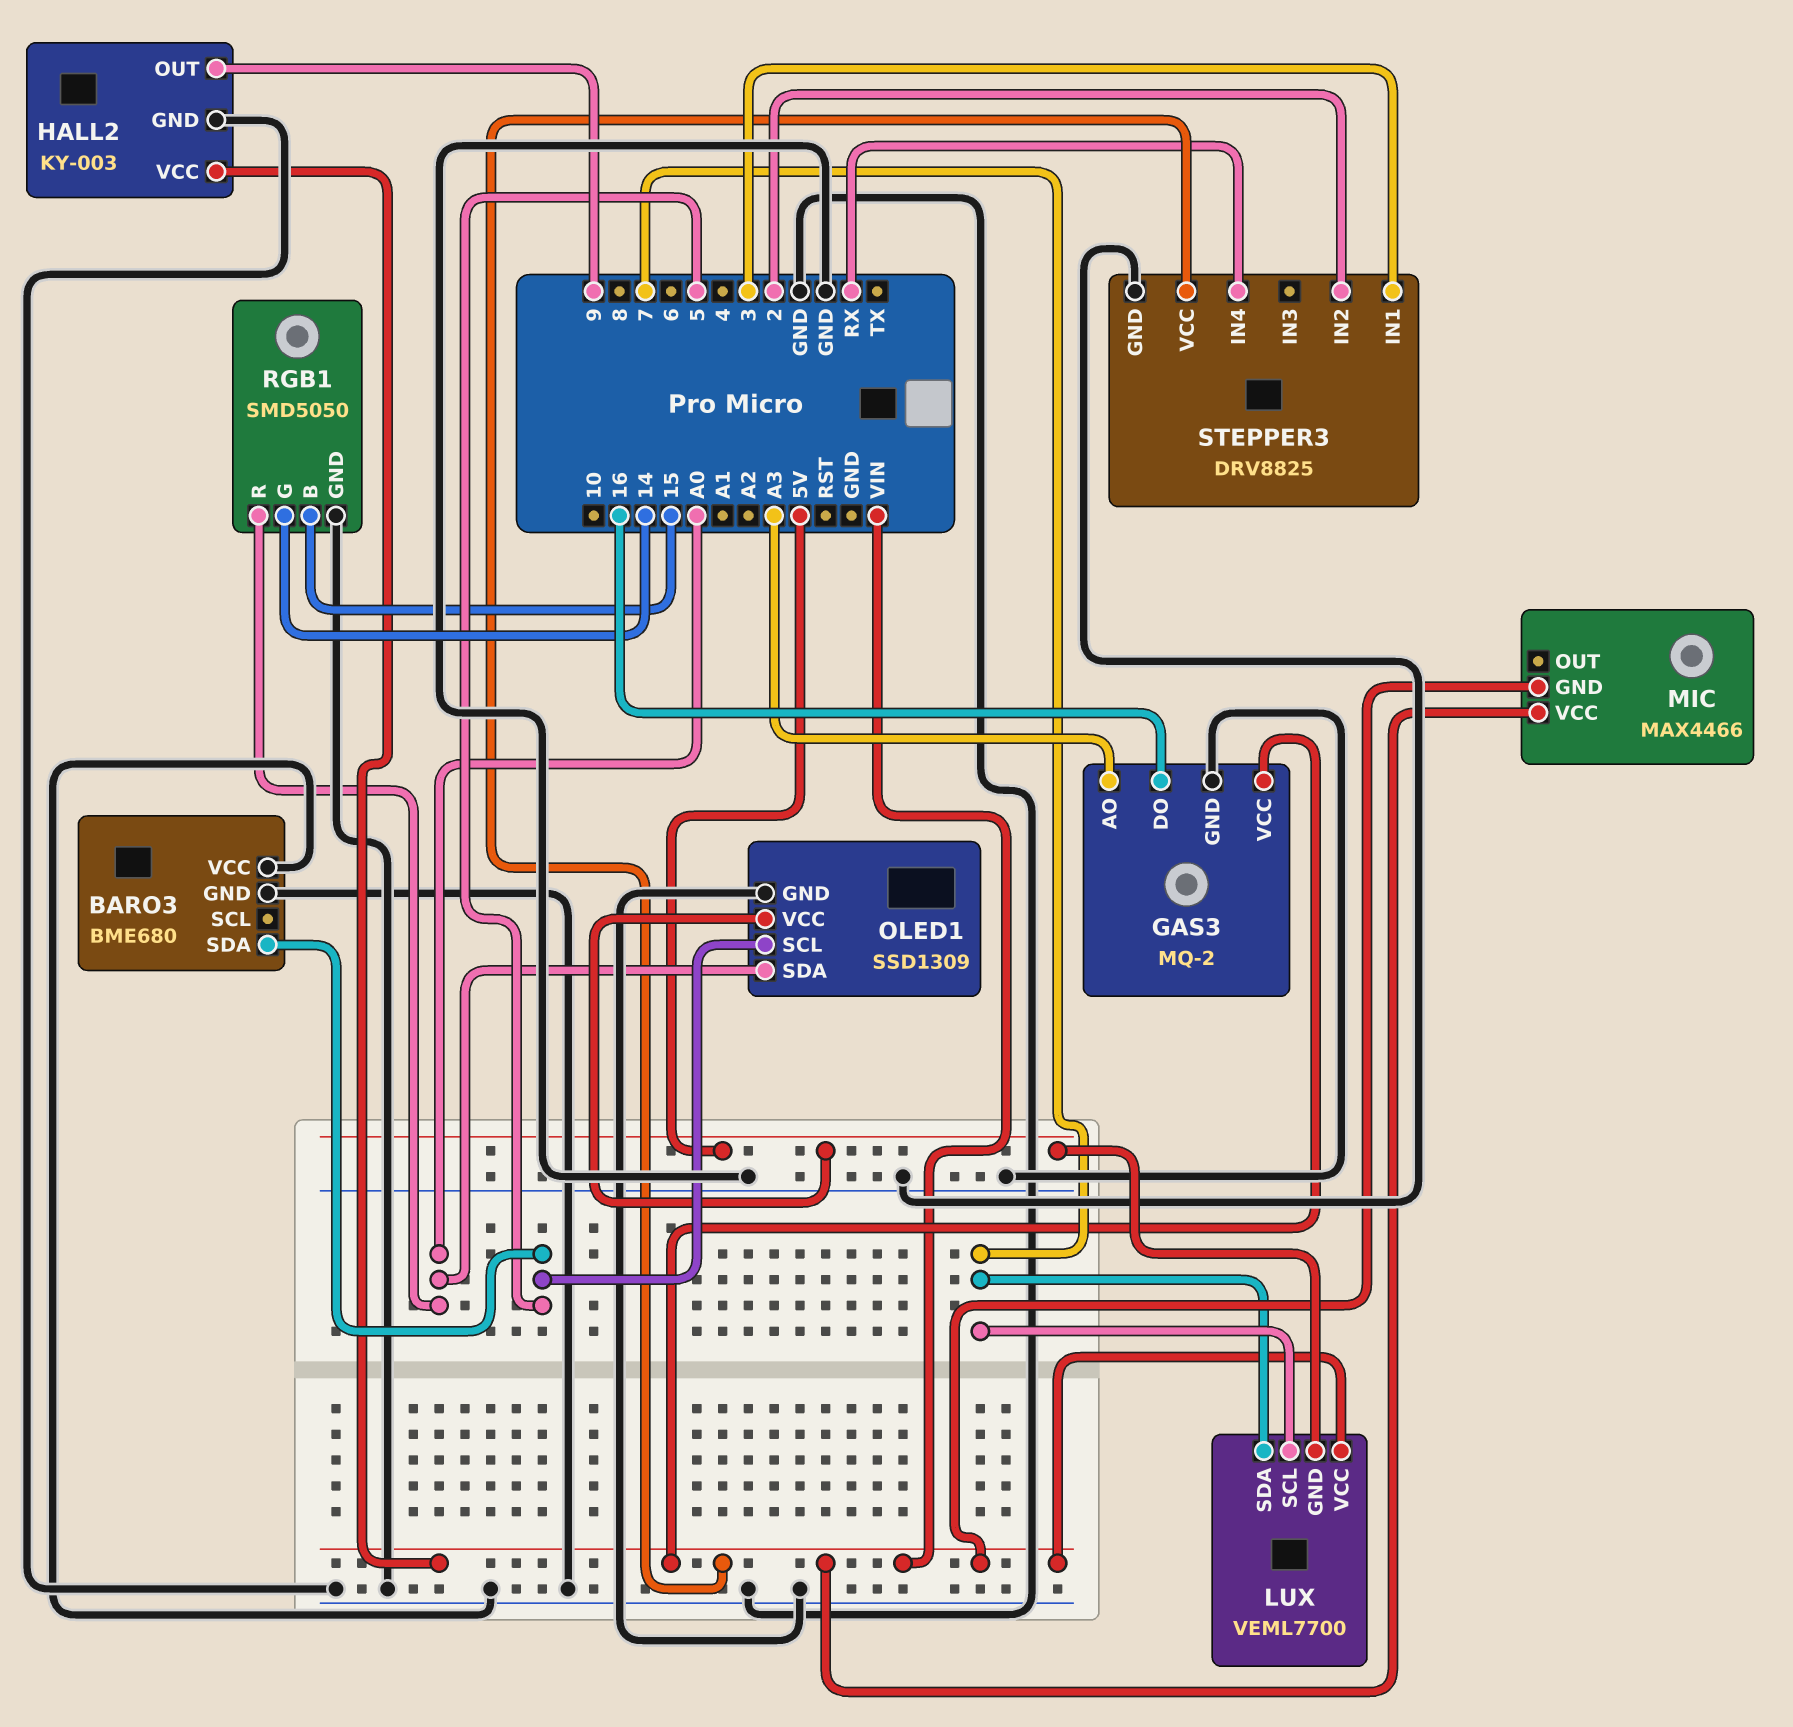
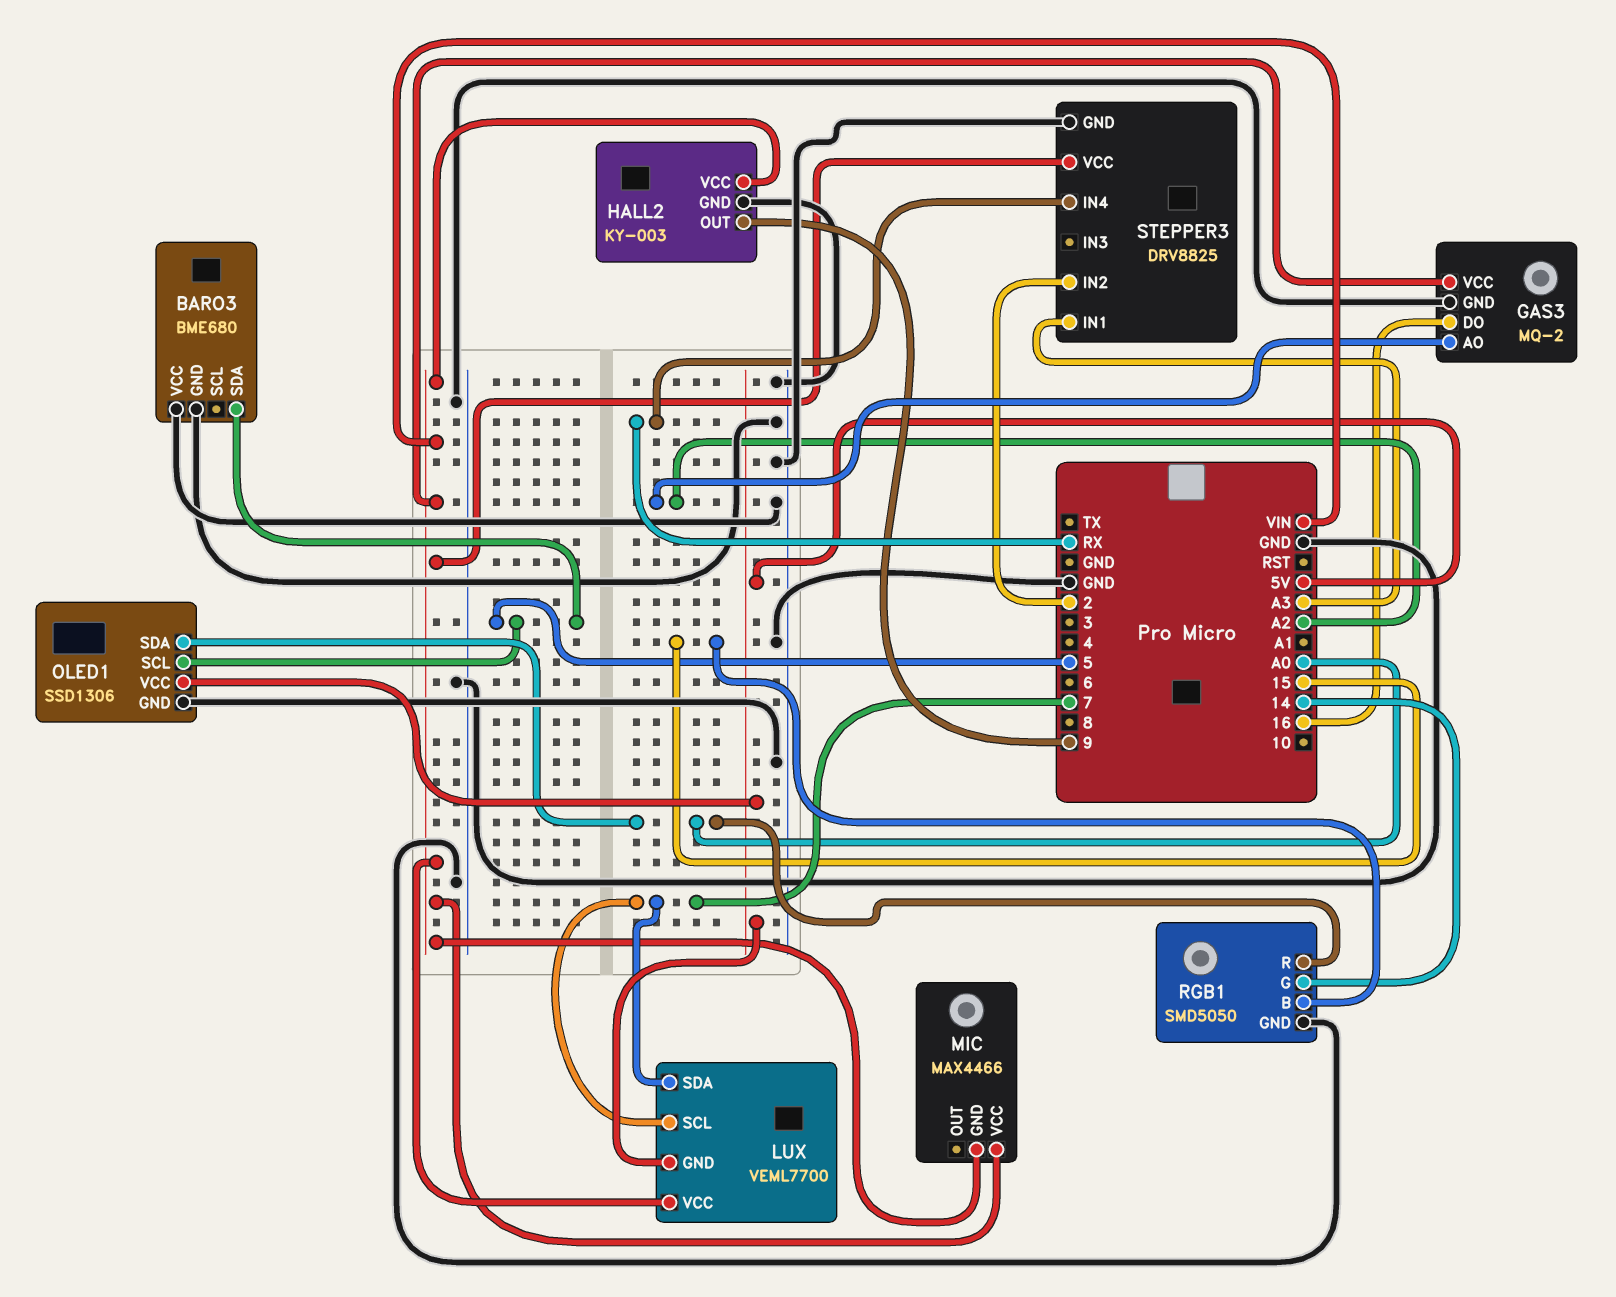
GAS3 pin AO: A3 -> A2
OLED1: SSD1309 -> SSD1306
STEPPER3 pin IN1: 3 -> A3

